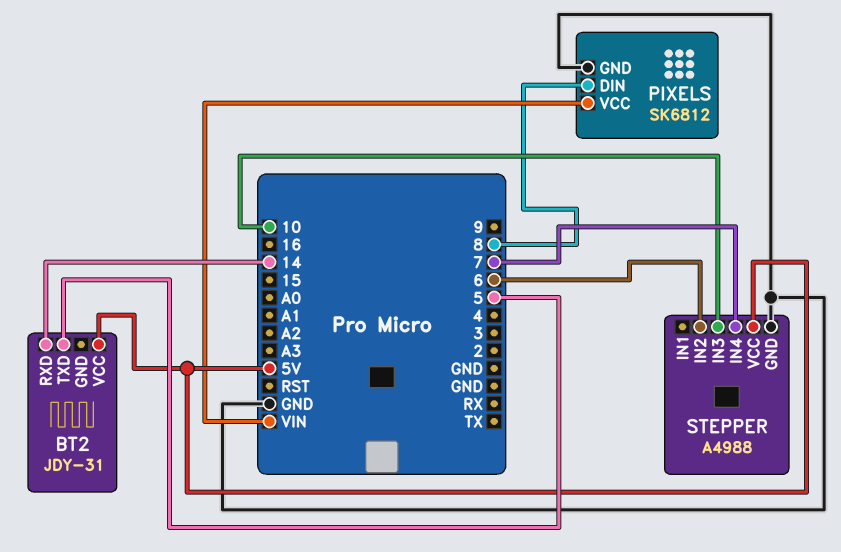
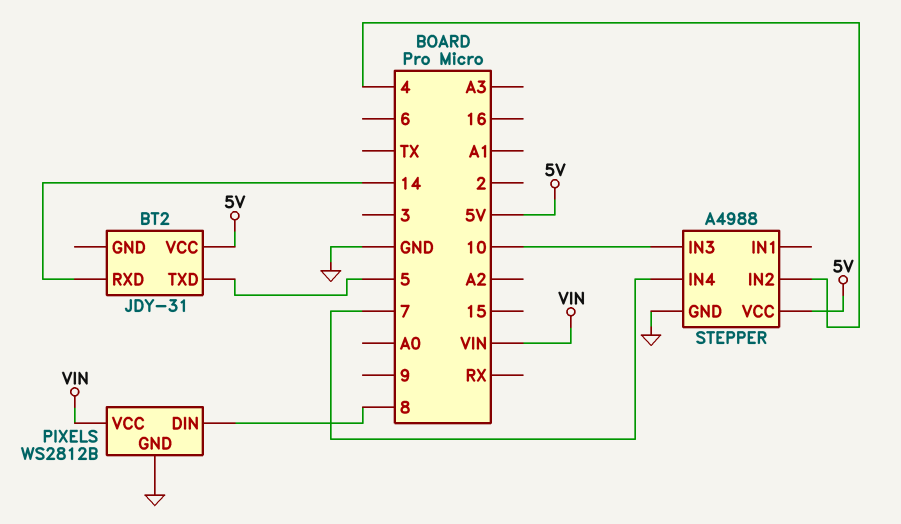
PIXELS: SK6812 -> WS2812B
STEPPER pin IN2: 6 -> 4

